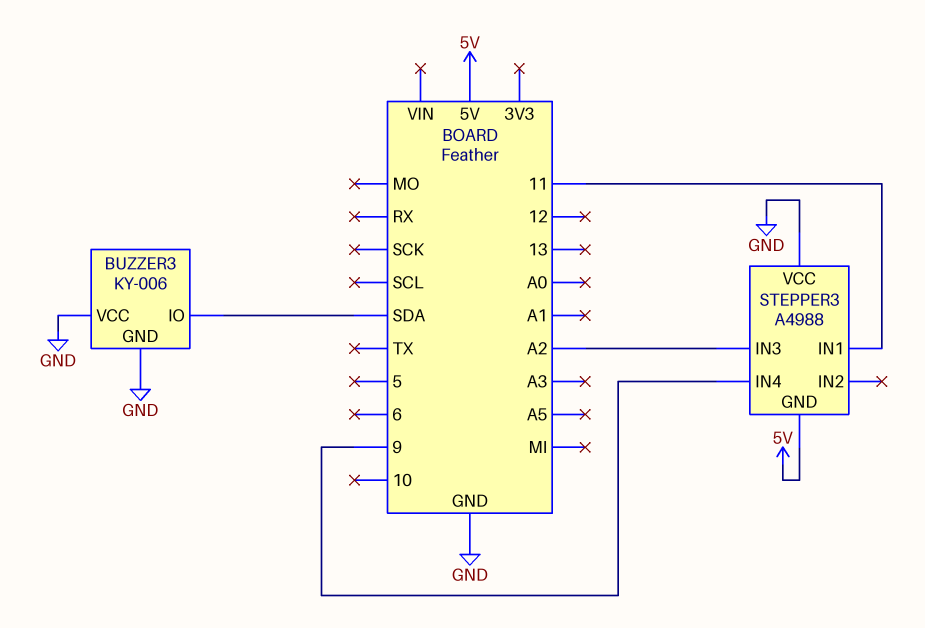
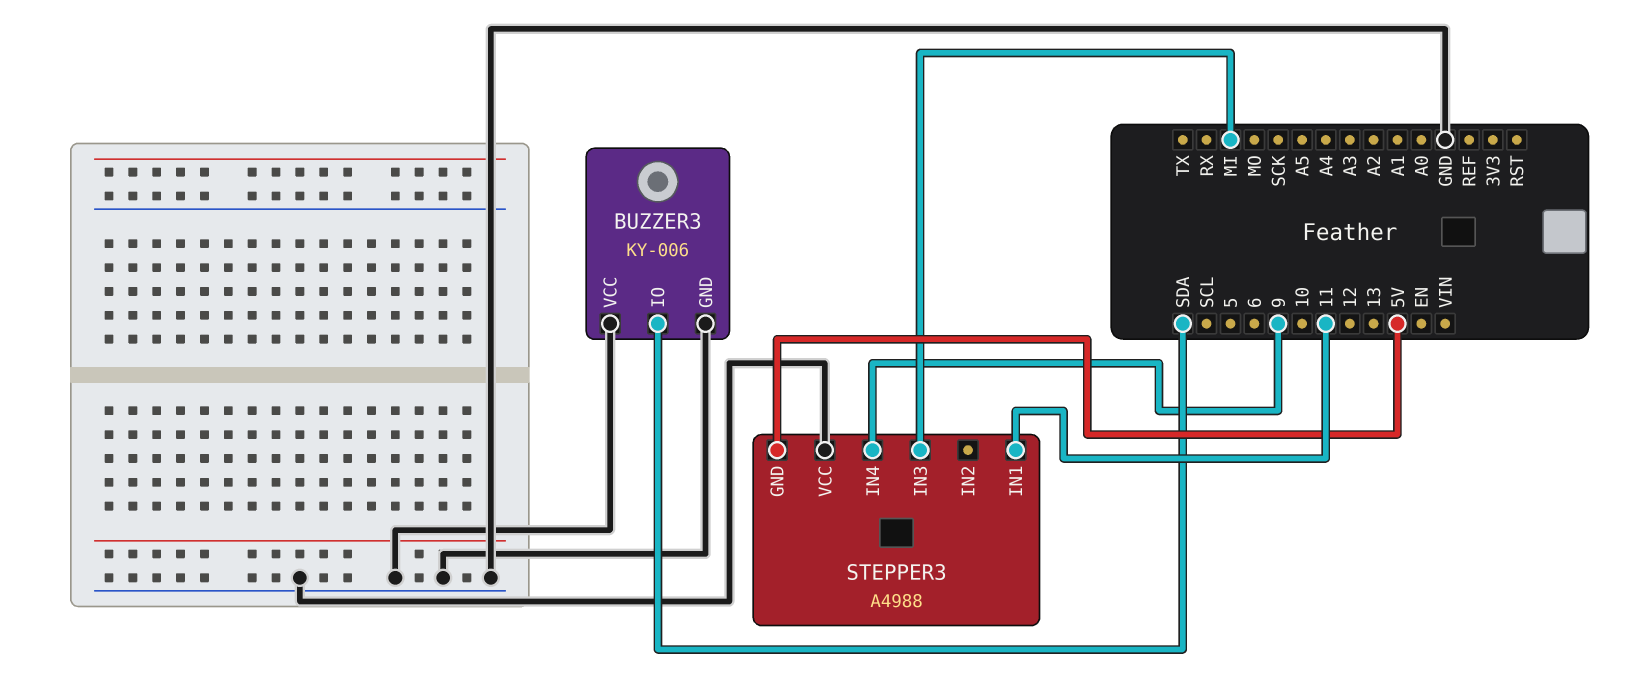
STEPPER3 pin IN3: A2 -> MI

